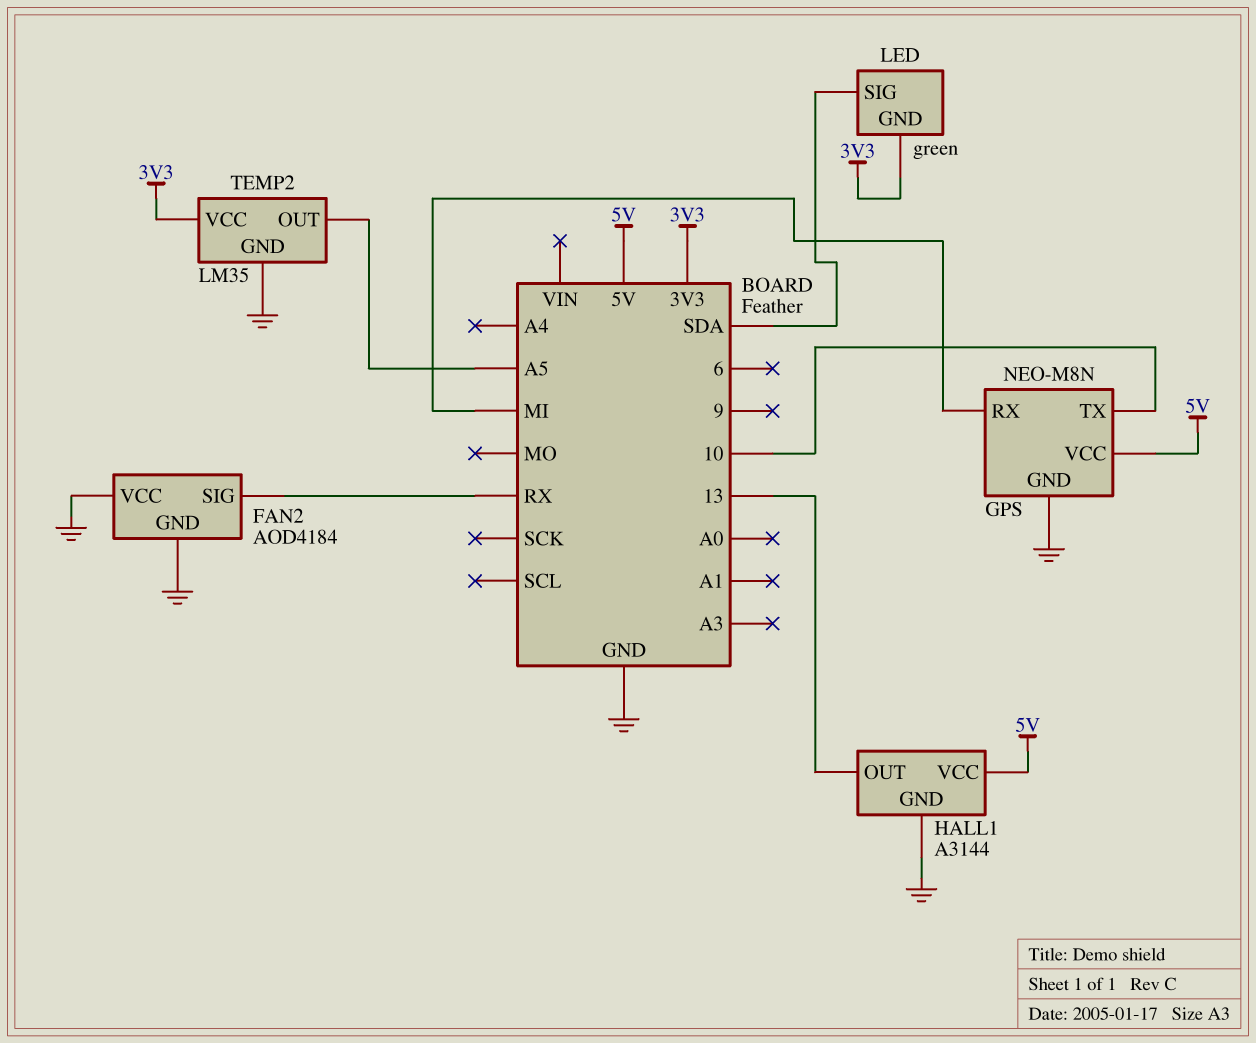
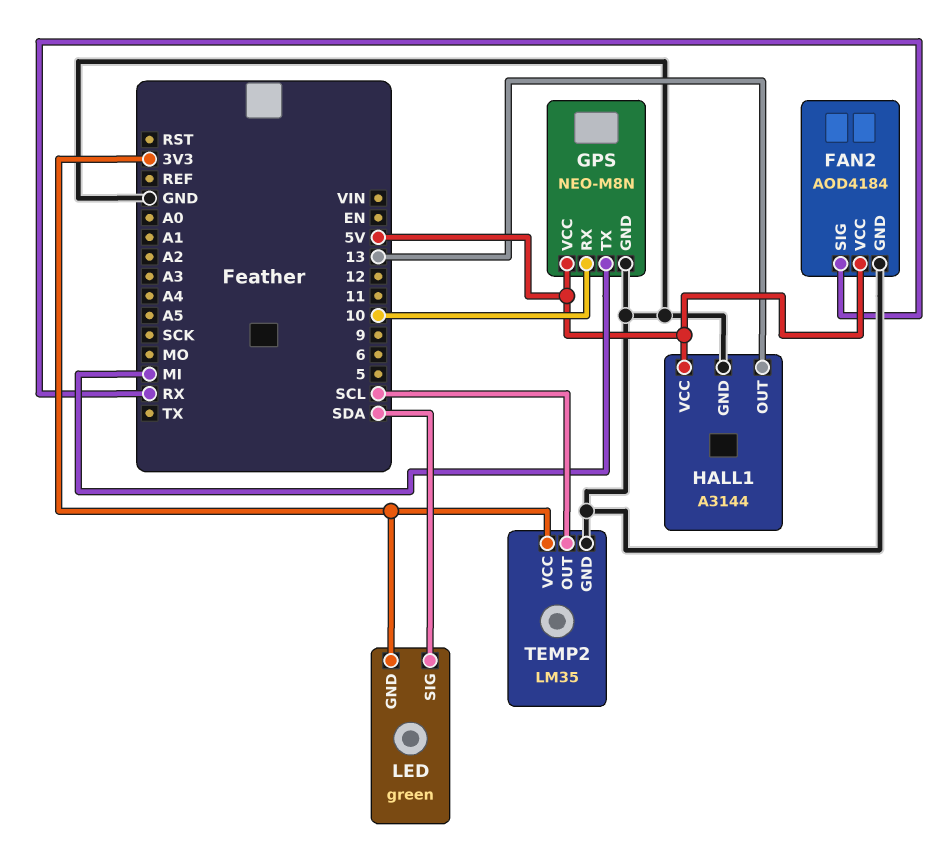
FAN2 pin VCC: GND -> 5V
GPS pin RX: MI -> 10
GPS pin TX: 10 -> MI
TEMP2 pin OUT: A5 -> SCL

